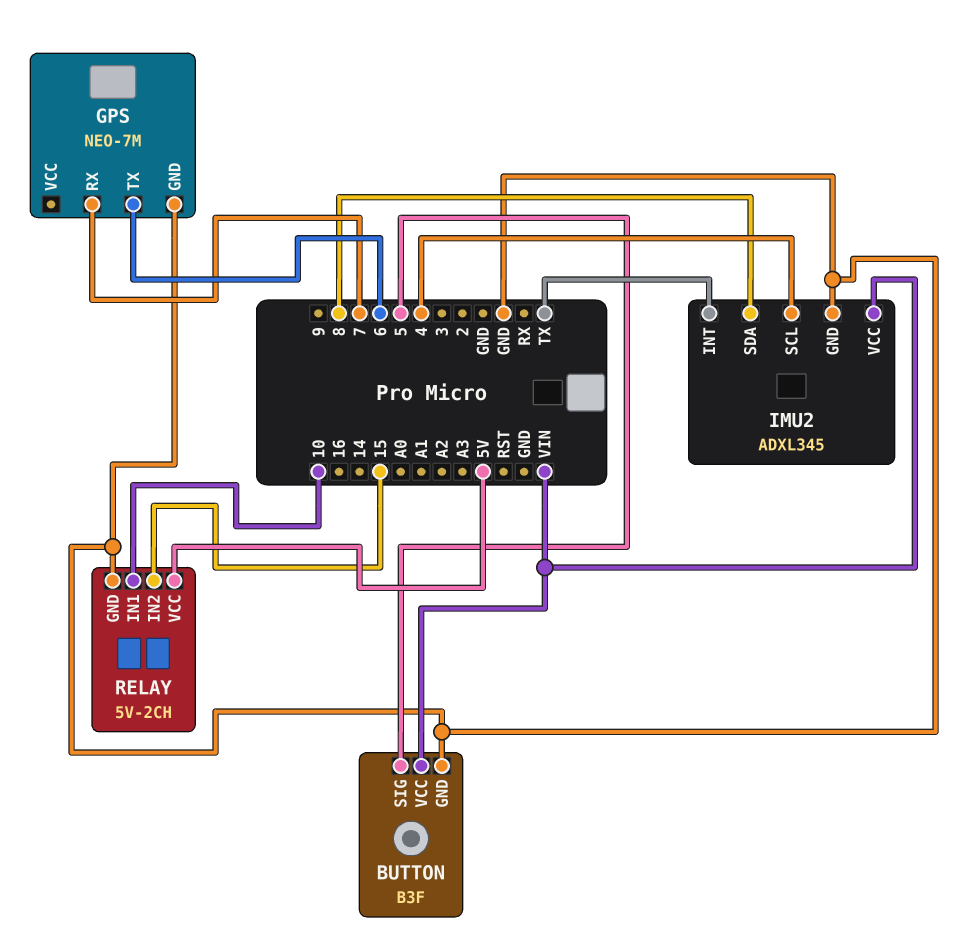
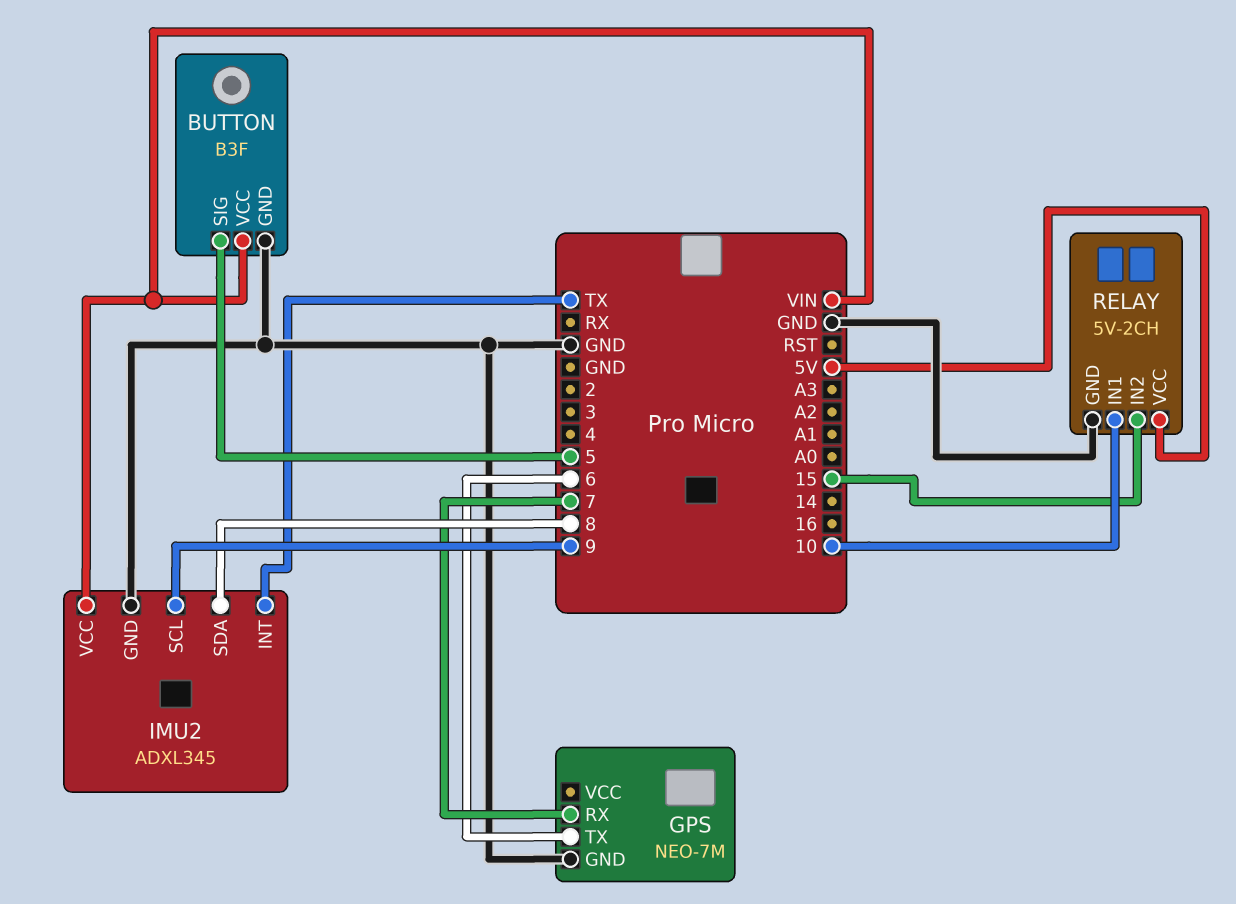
IMU2 pin SCL: 4 -> 9

